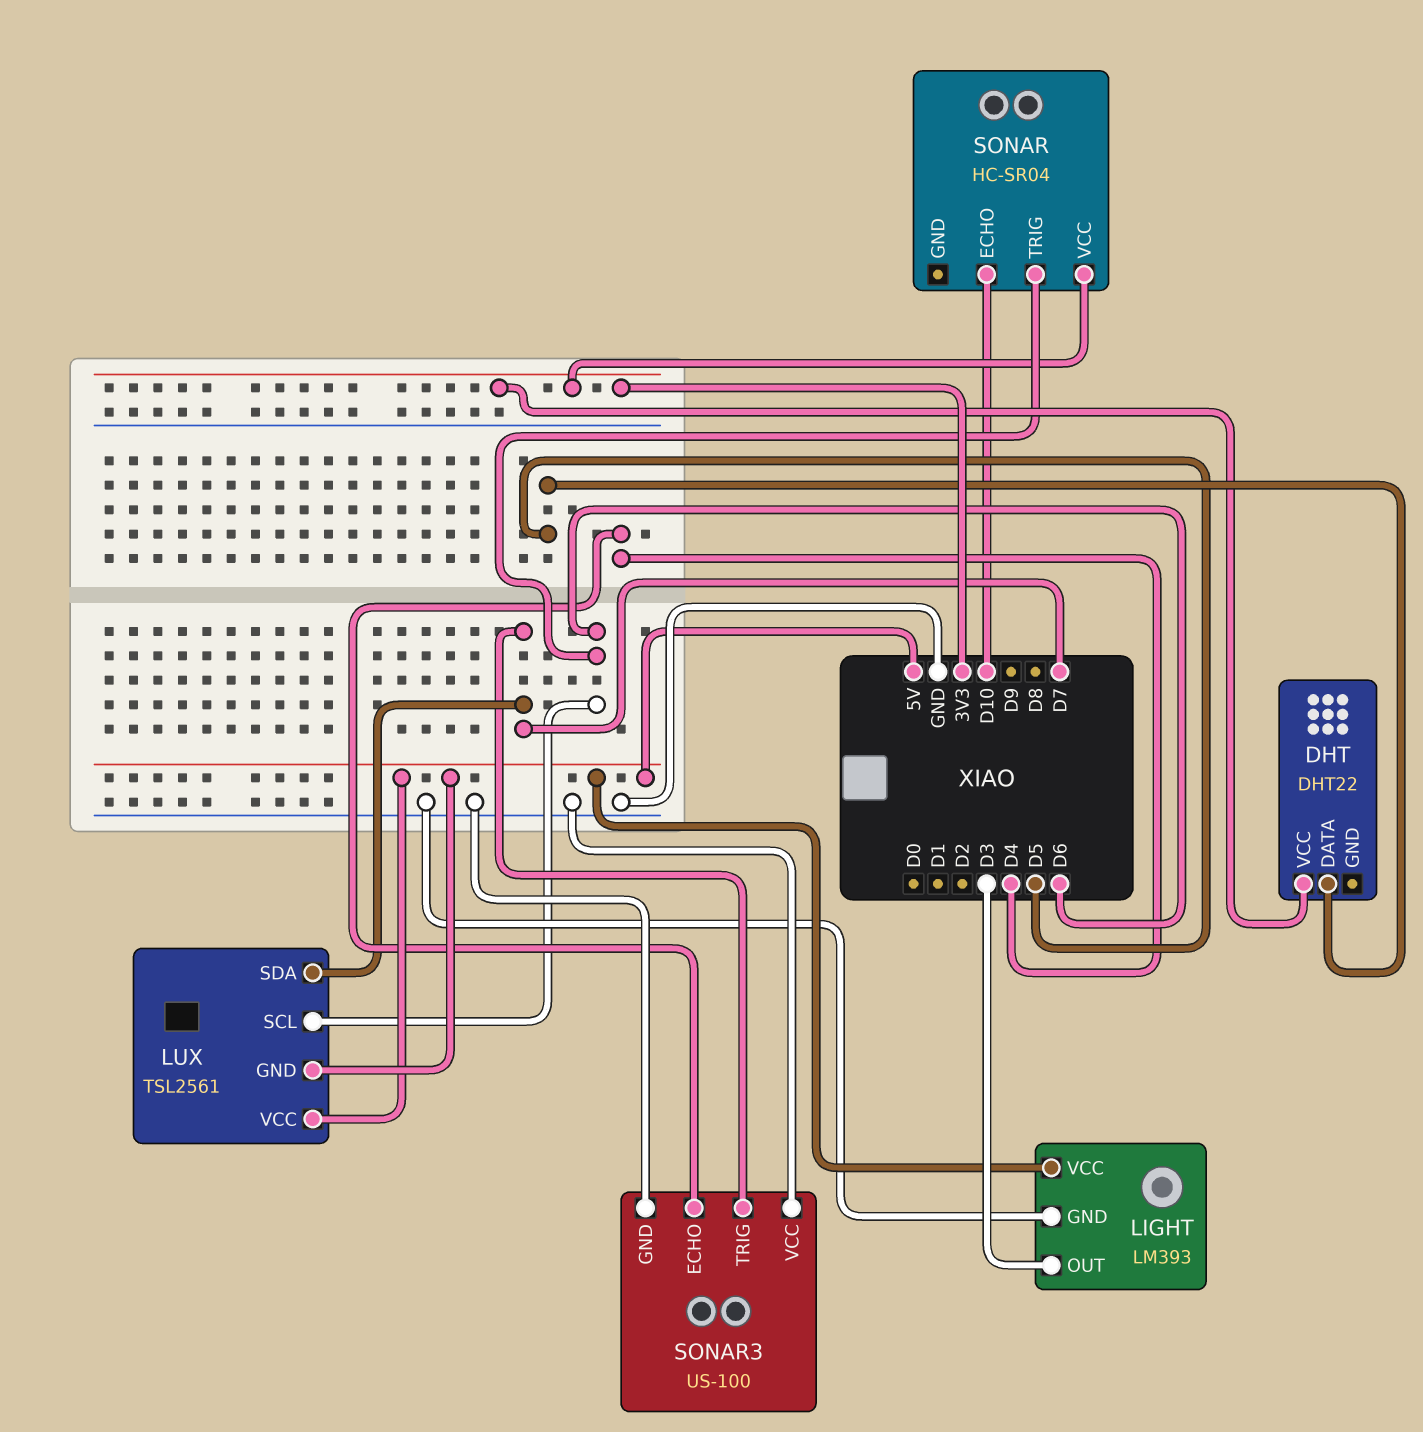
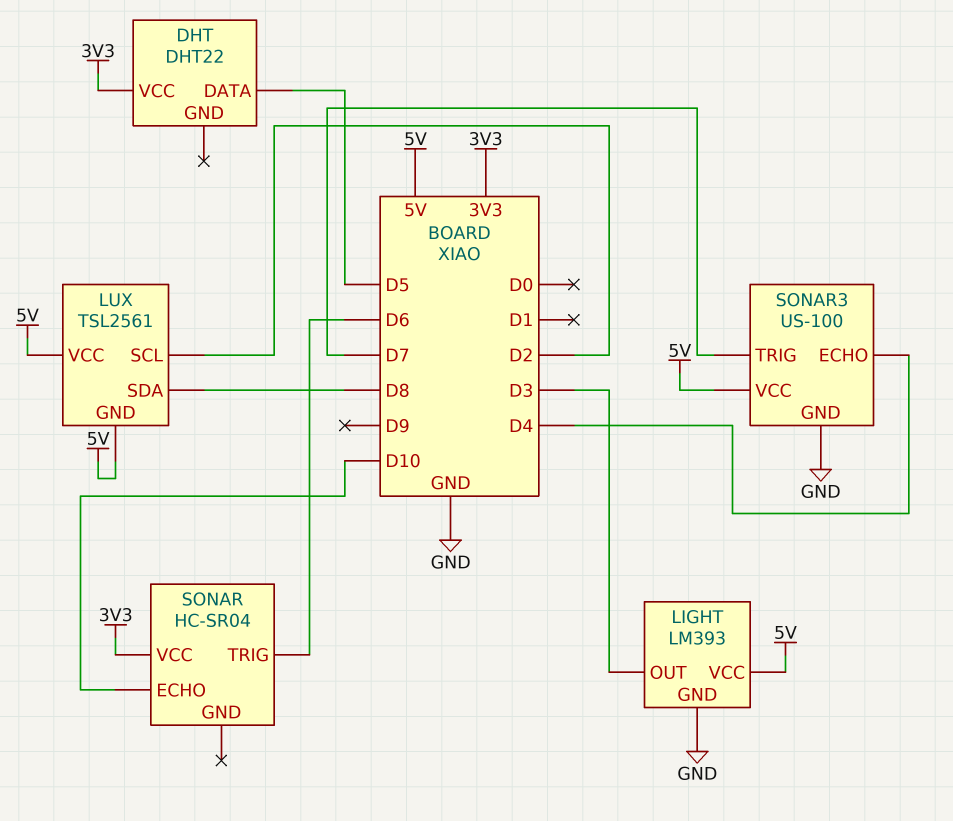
LUX pin SCL: D6 -> D2
LUX pin SDA: D7 -> D8
SONAR3 pin VCC: GND -> 5V

